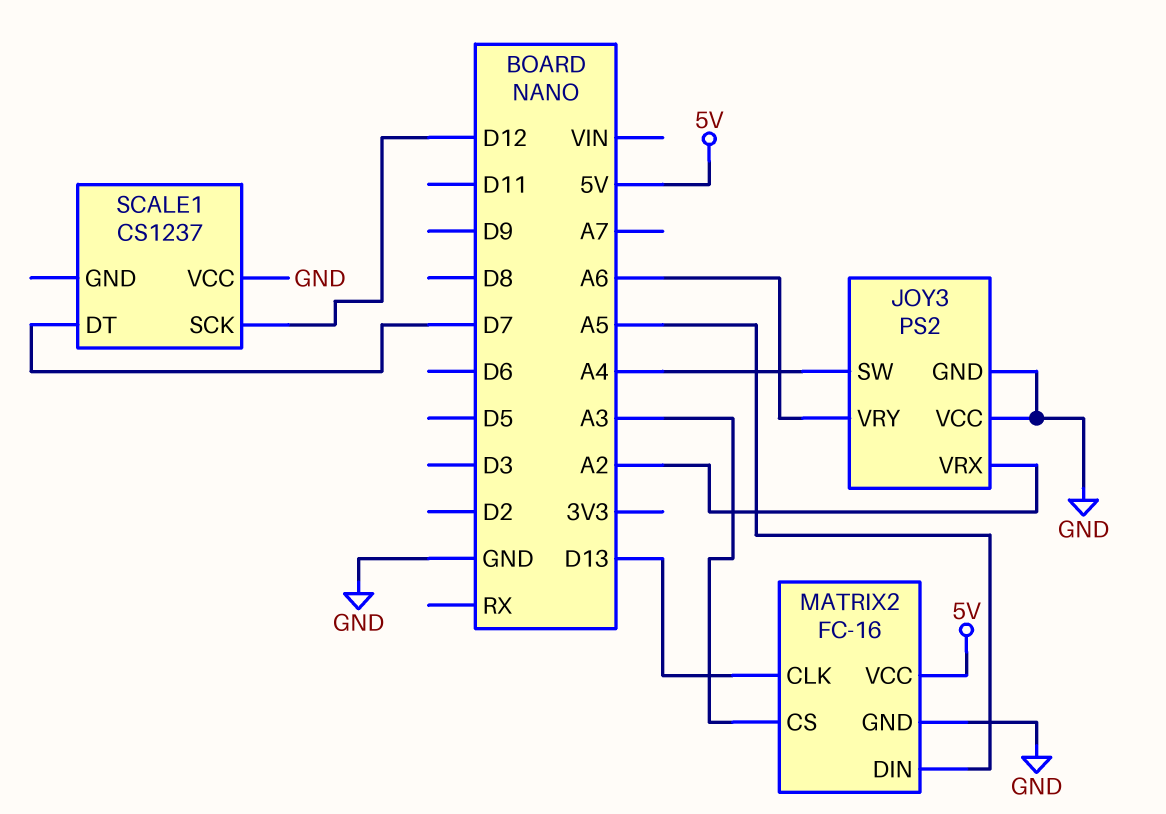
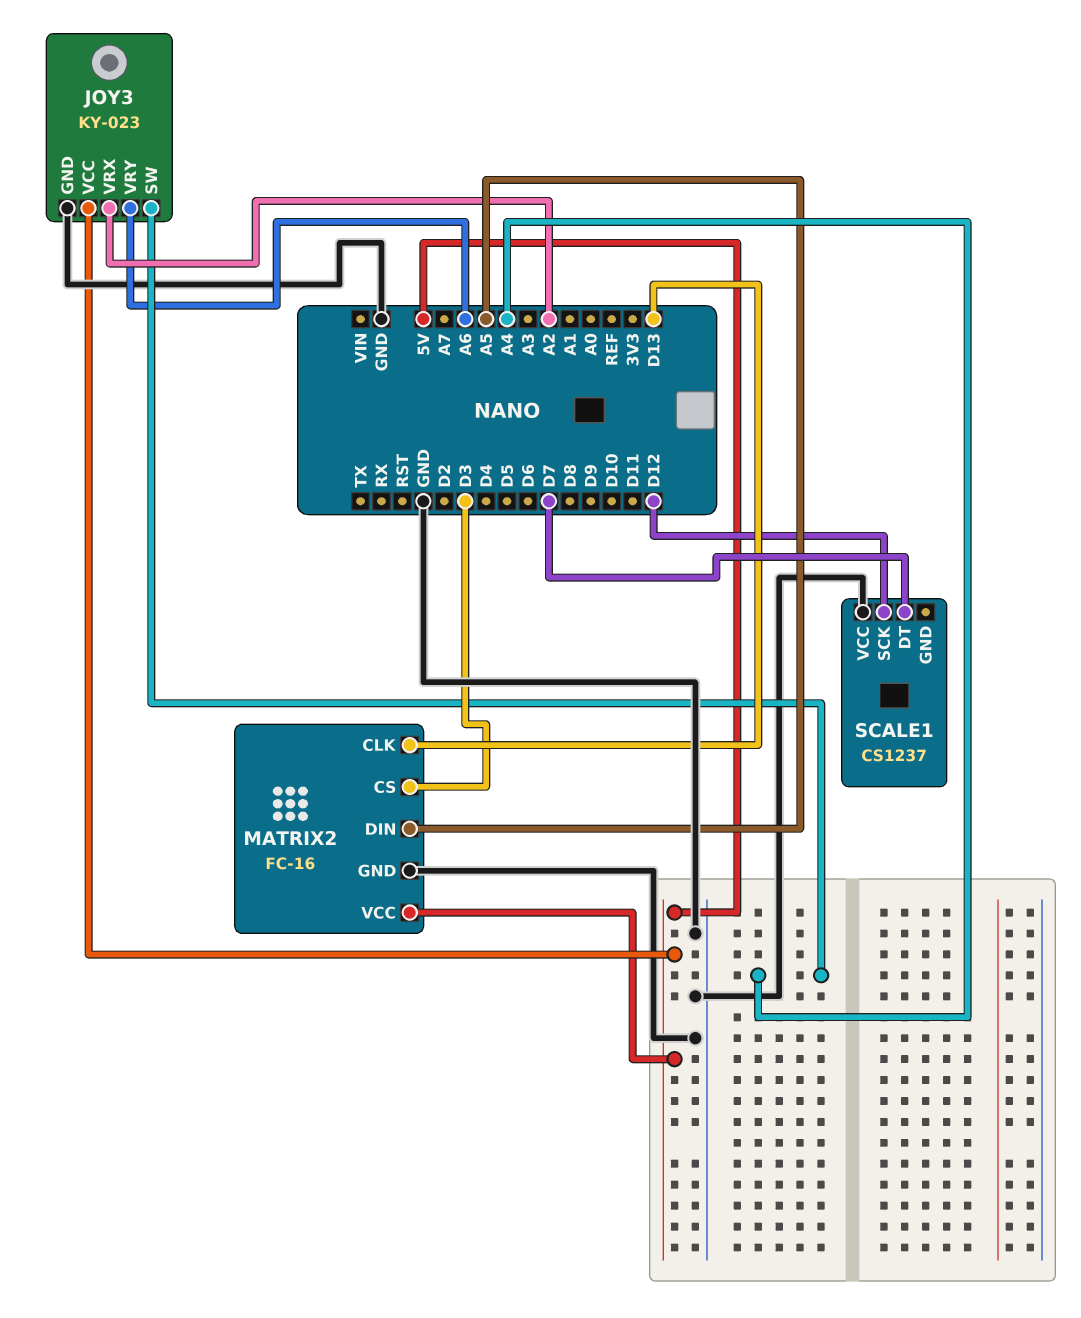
JOY3: PS2 -> KY-023
JOY3 pin VCC: GND -> 5V
MATRIX2 pin CS: A3 -> D3

